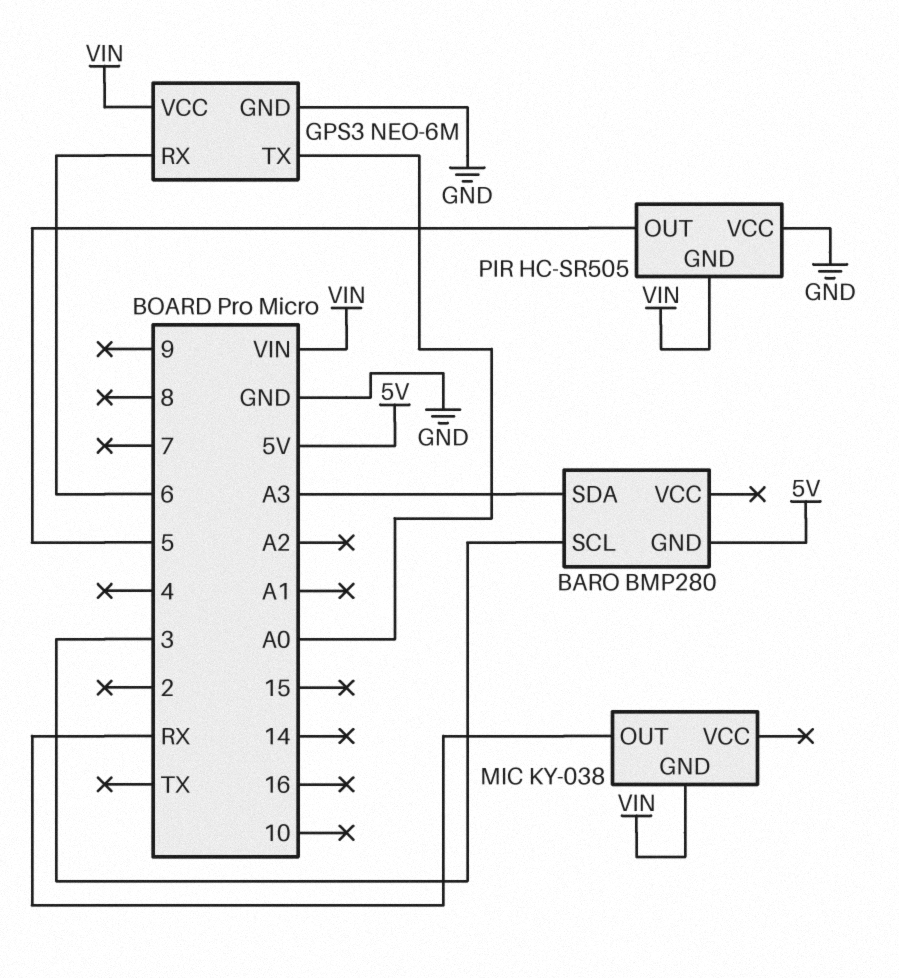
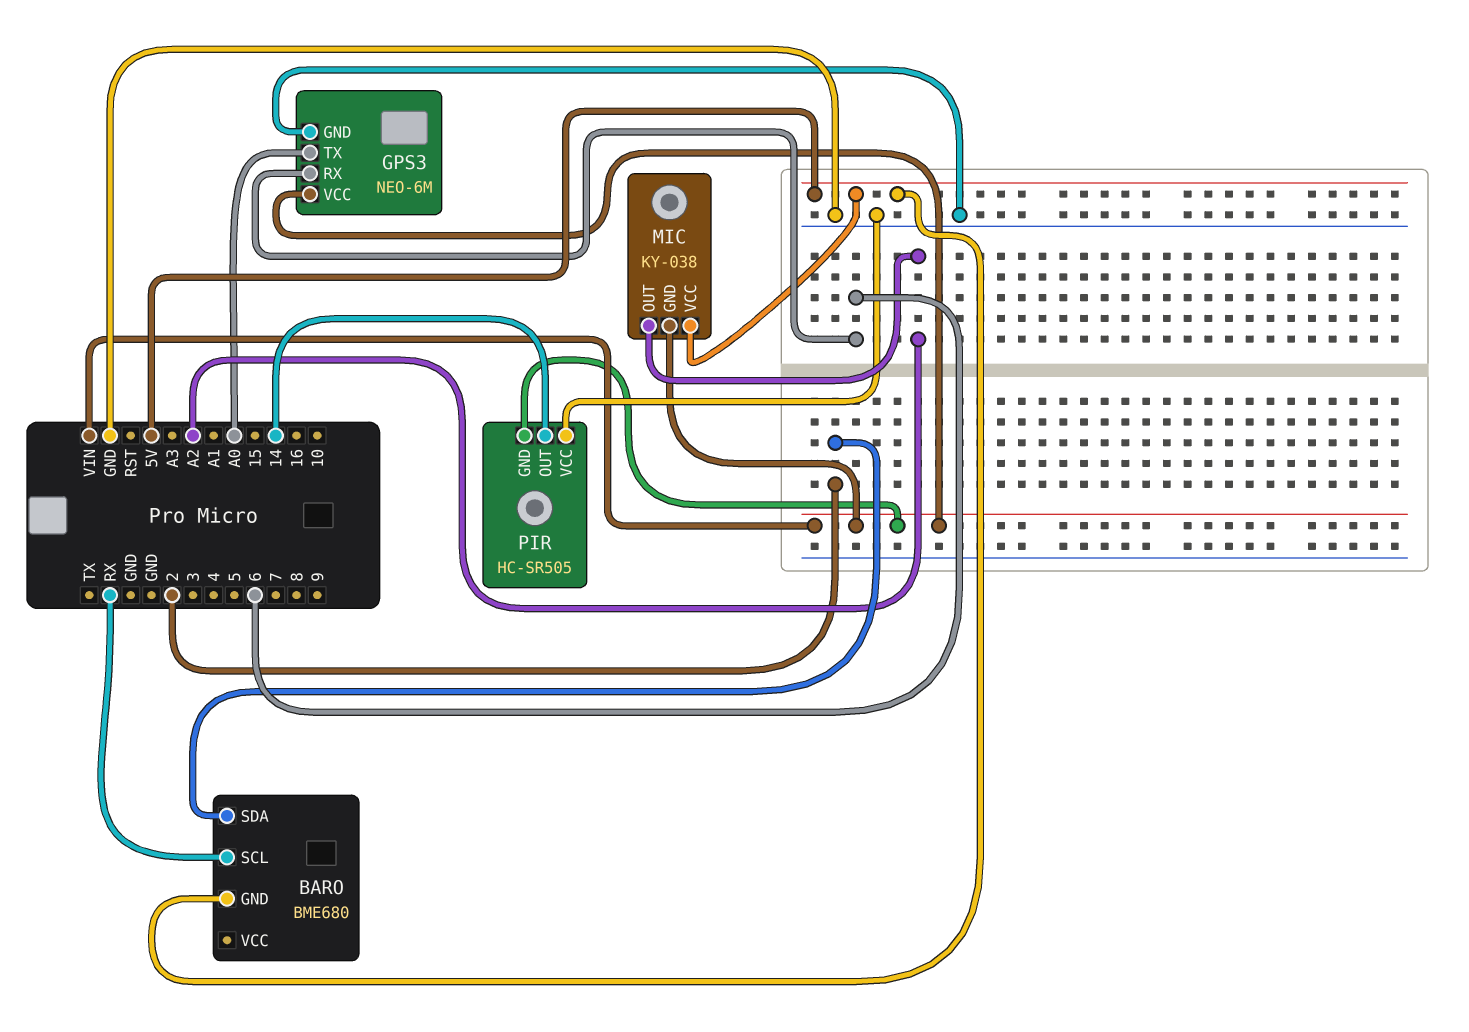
BARO: BMP280 -> BME680
BARO pin SCL: 3 -> RX
BARO pin SDA: A3 -> 2
MIC pin OUT: RX -> A2
MIC pin VCC: none -> 5V
PIR pin OUT: 5 -> 14

